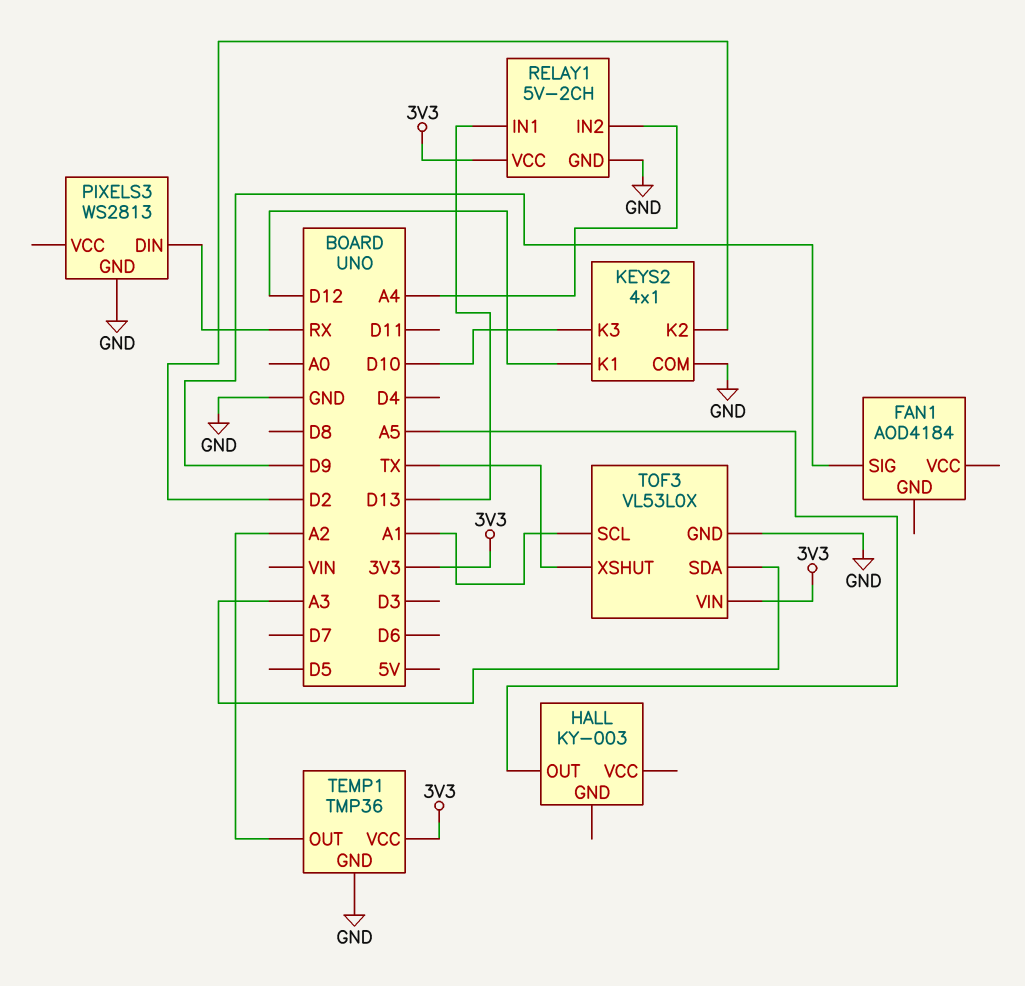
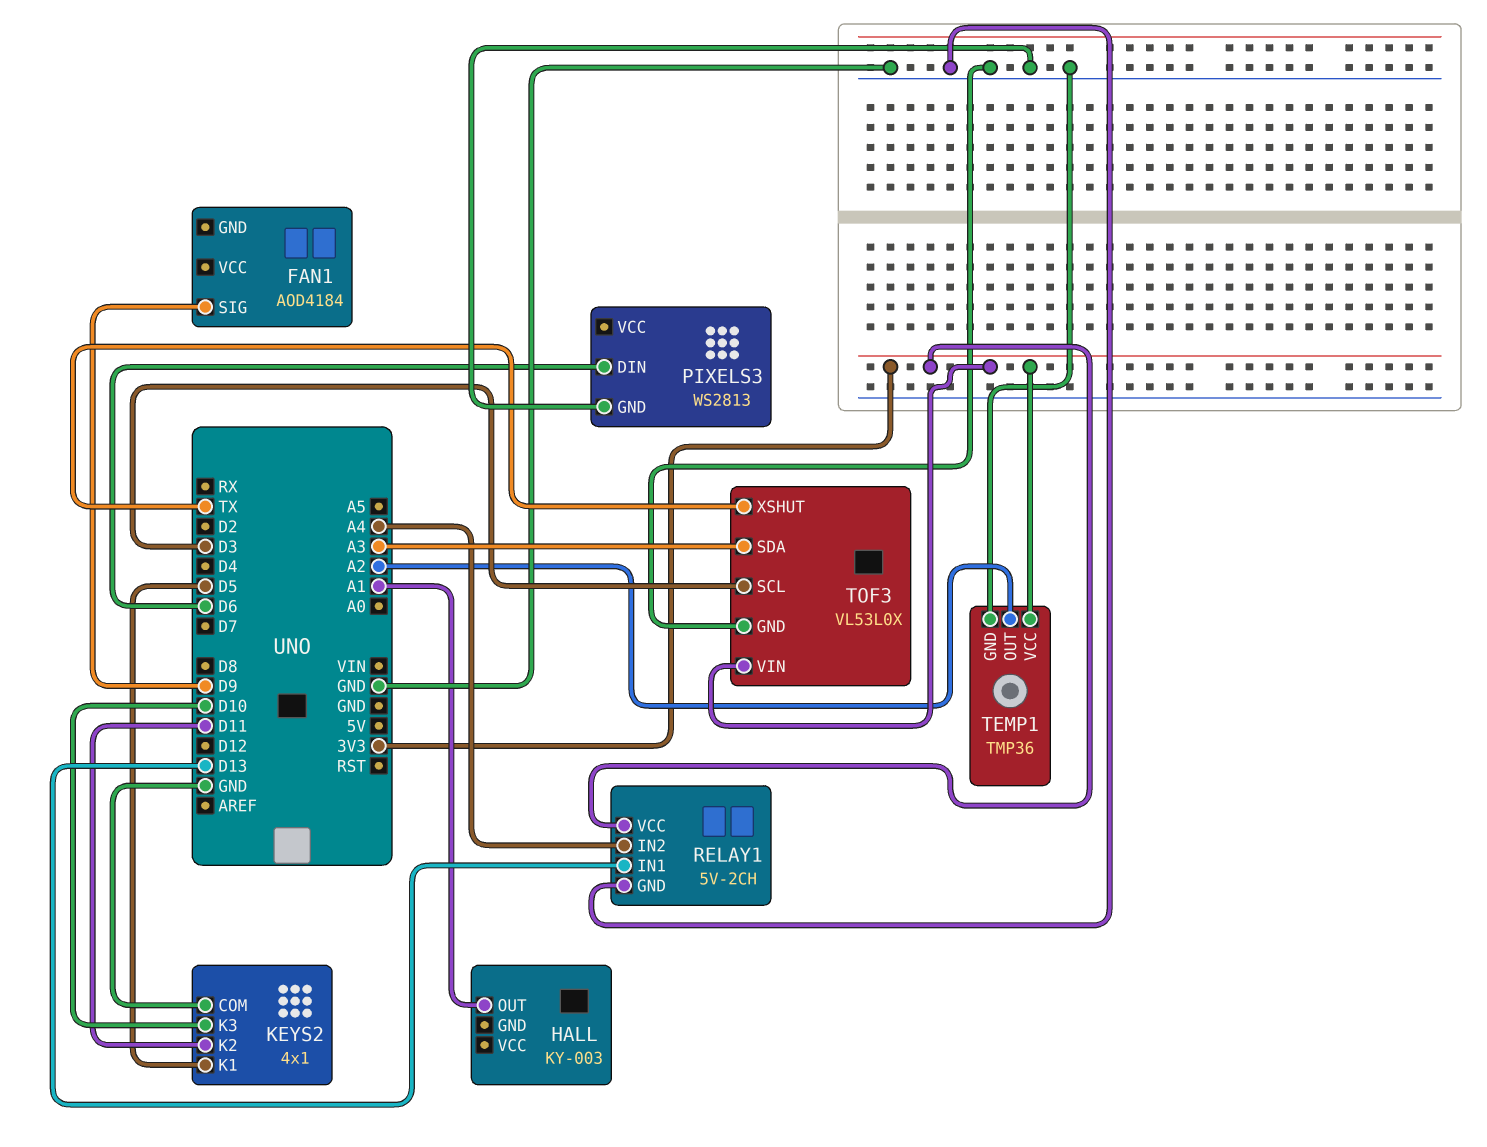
HALL pin OUT: A5 -> A1
KEYS2 pin K1: D12 -> D5
KEYS2 pin K2: D2 -> D11
PIXELS3 pin DIN: RX -> D6
TOF3 pin SCL: A1 -> D3

